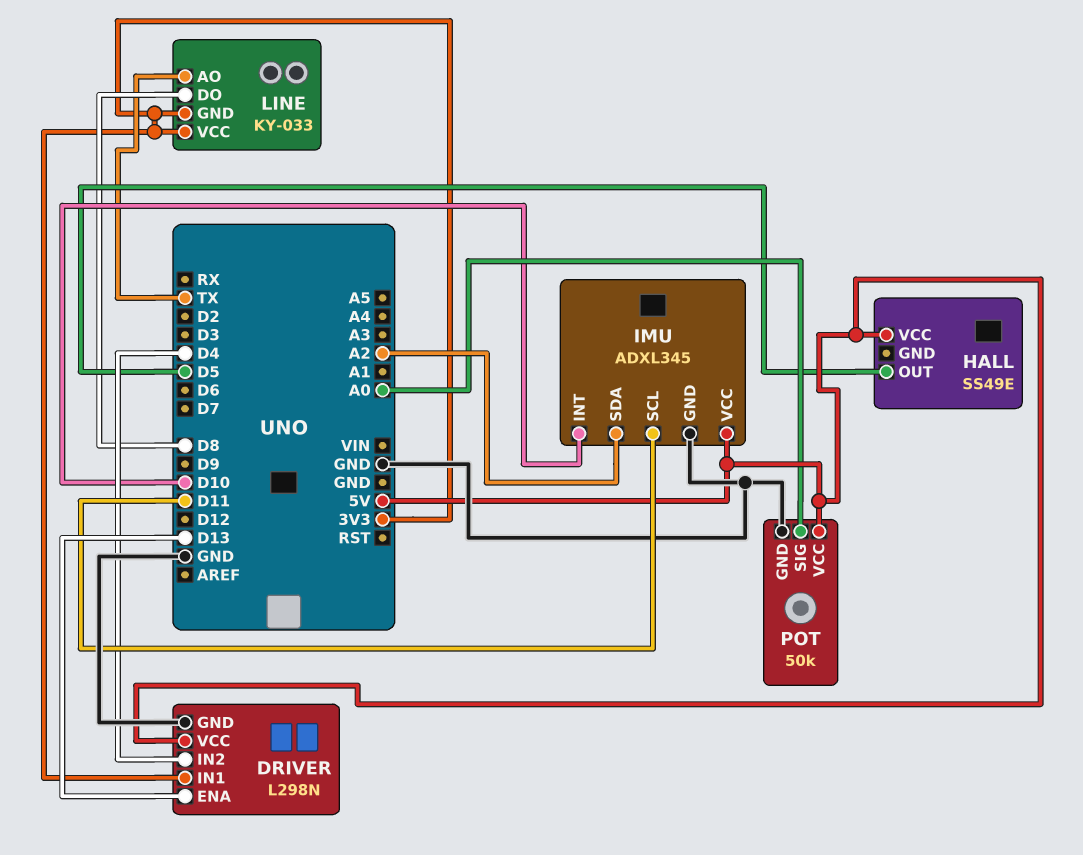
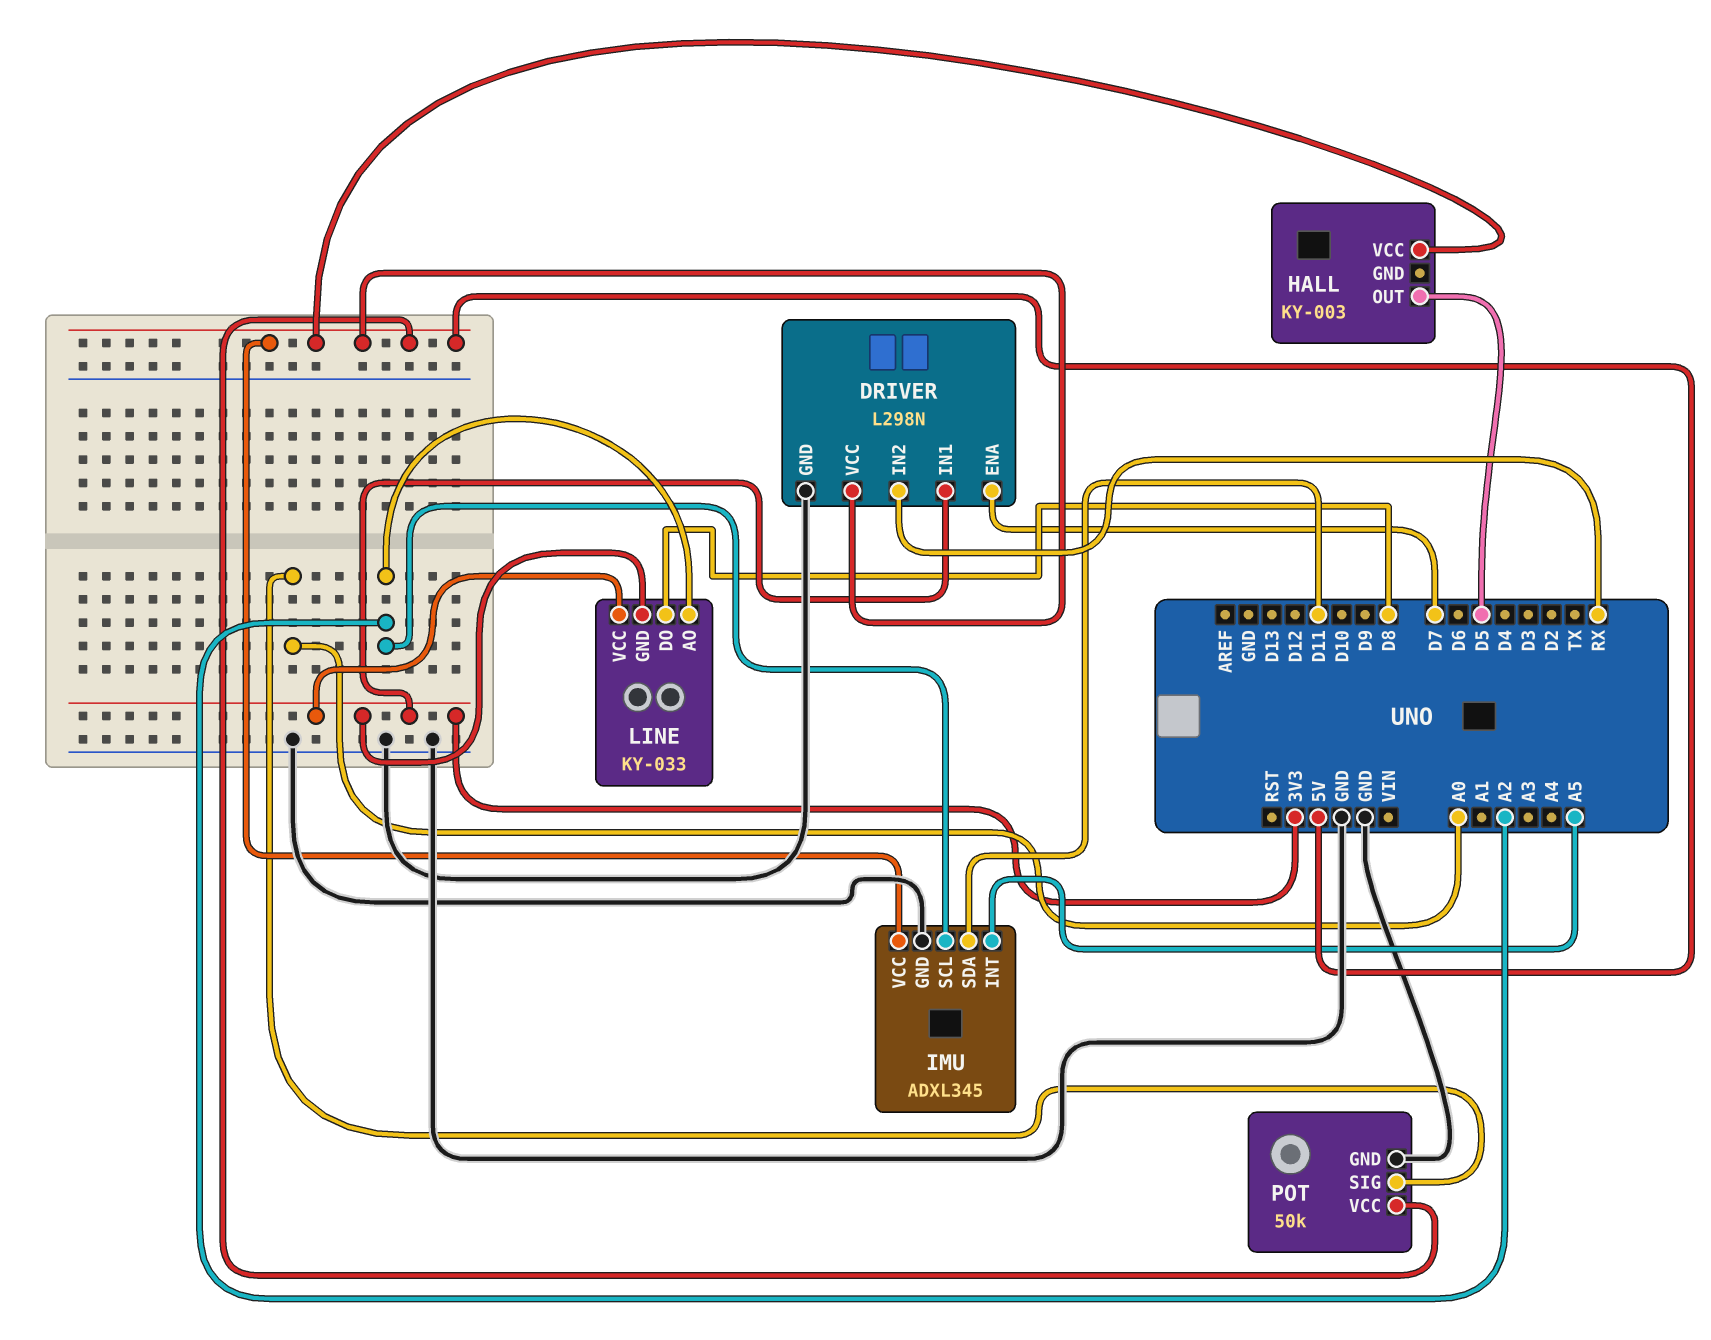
DRIVER pin ENA: D13 -> D7
DRIVER pin IN2: D4 -> RX
HALL: SS49E -> KY-003
IMU pin INT: D10 -> A5
IMU pin SCL: D11 -> A2
IMU pin SDA: A2 -> D11
LINE pin AO: TX -> A2

